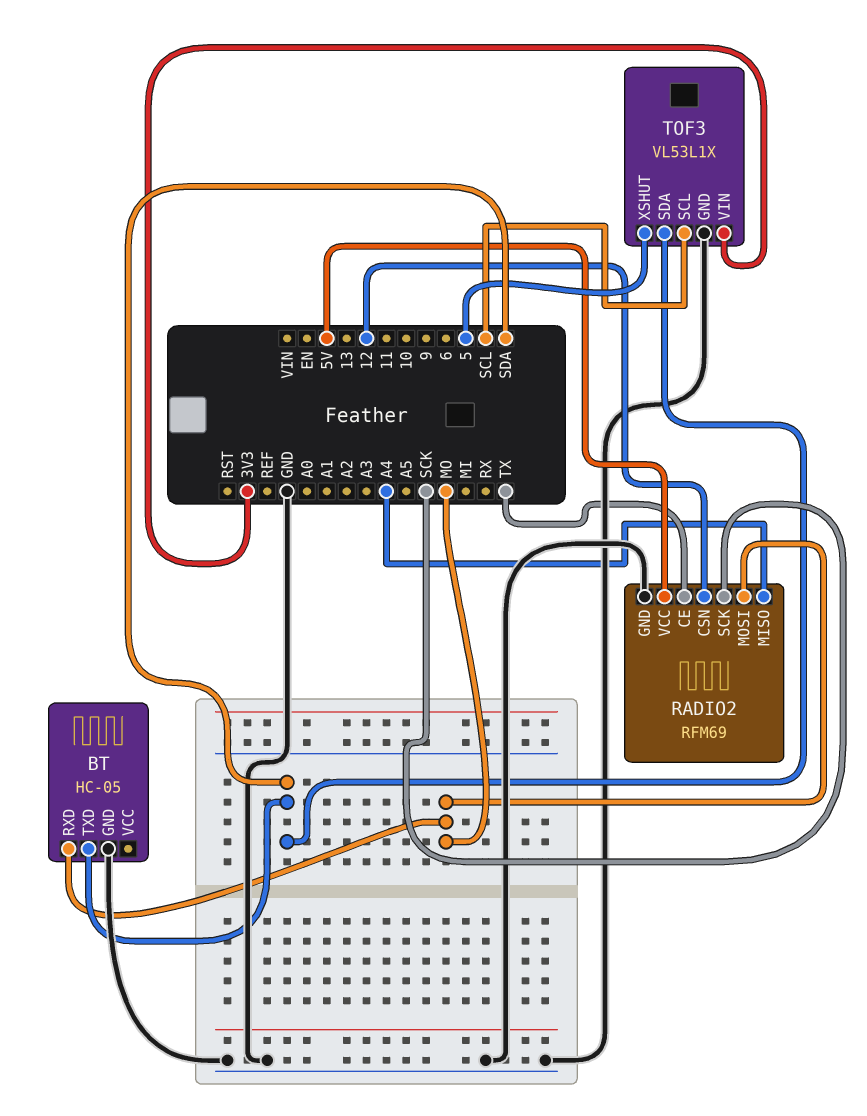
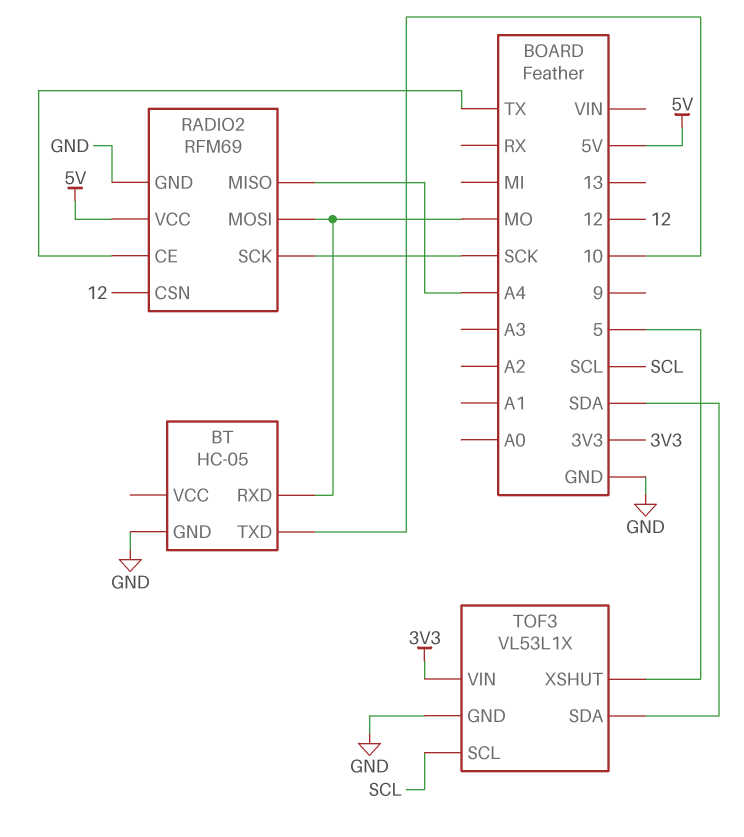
BT pin TXD: SDA -> 10

